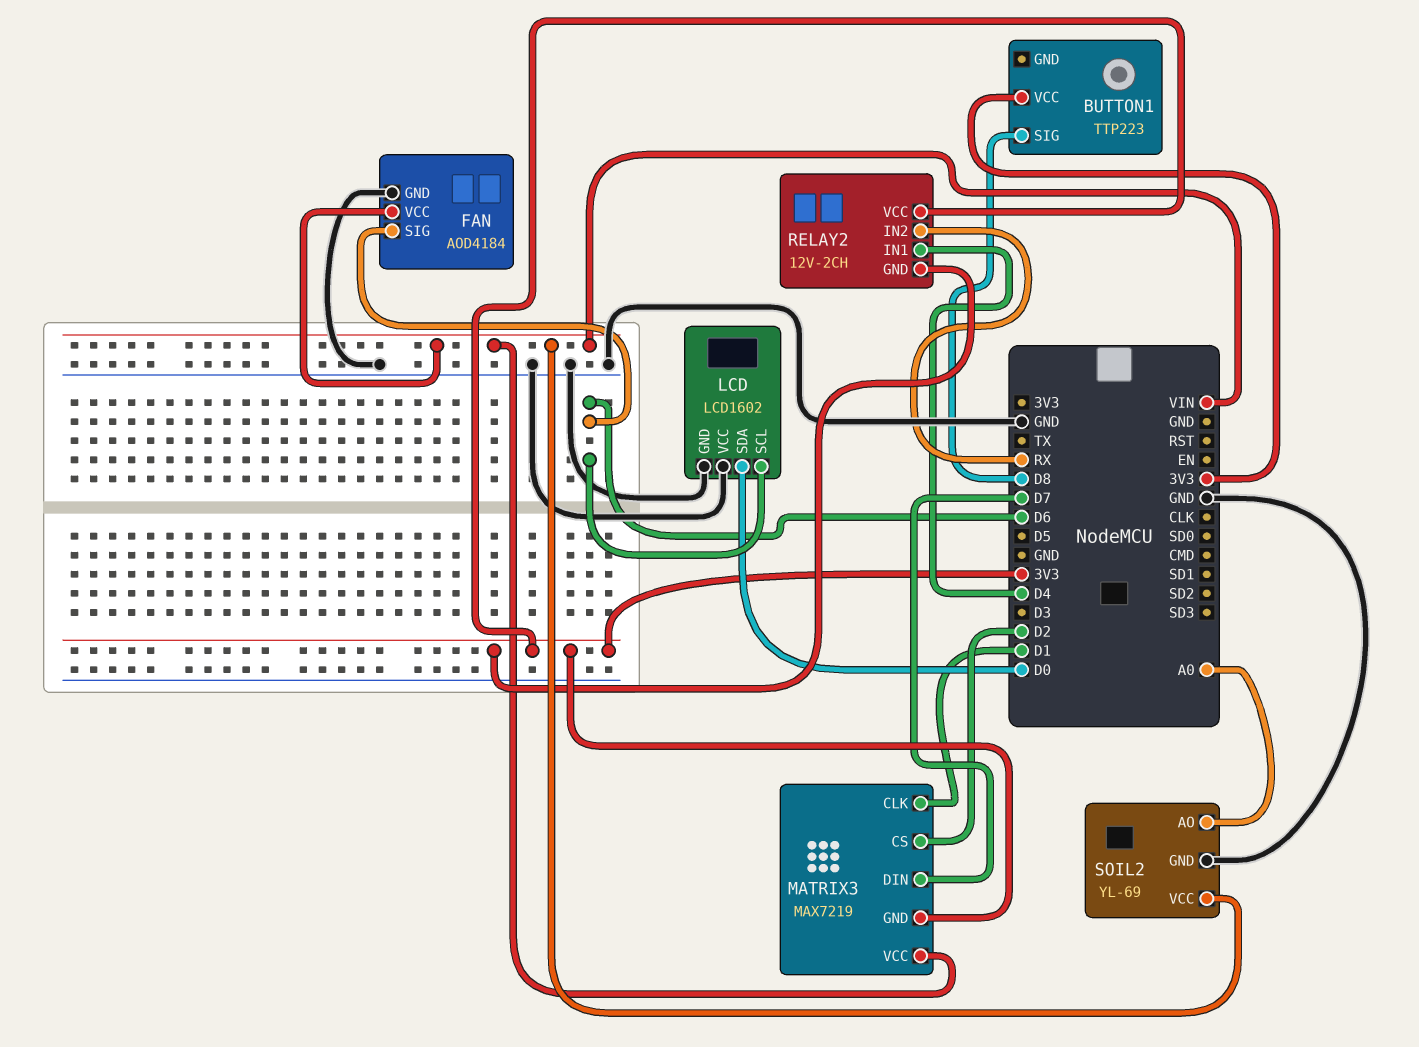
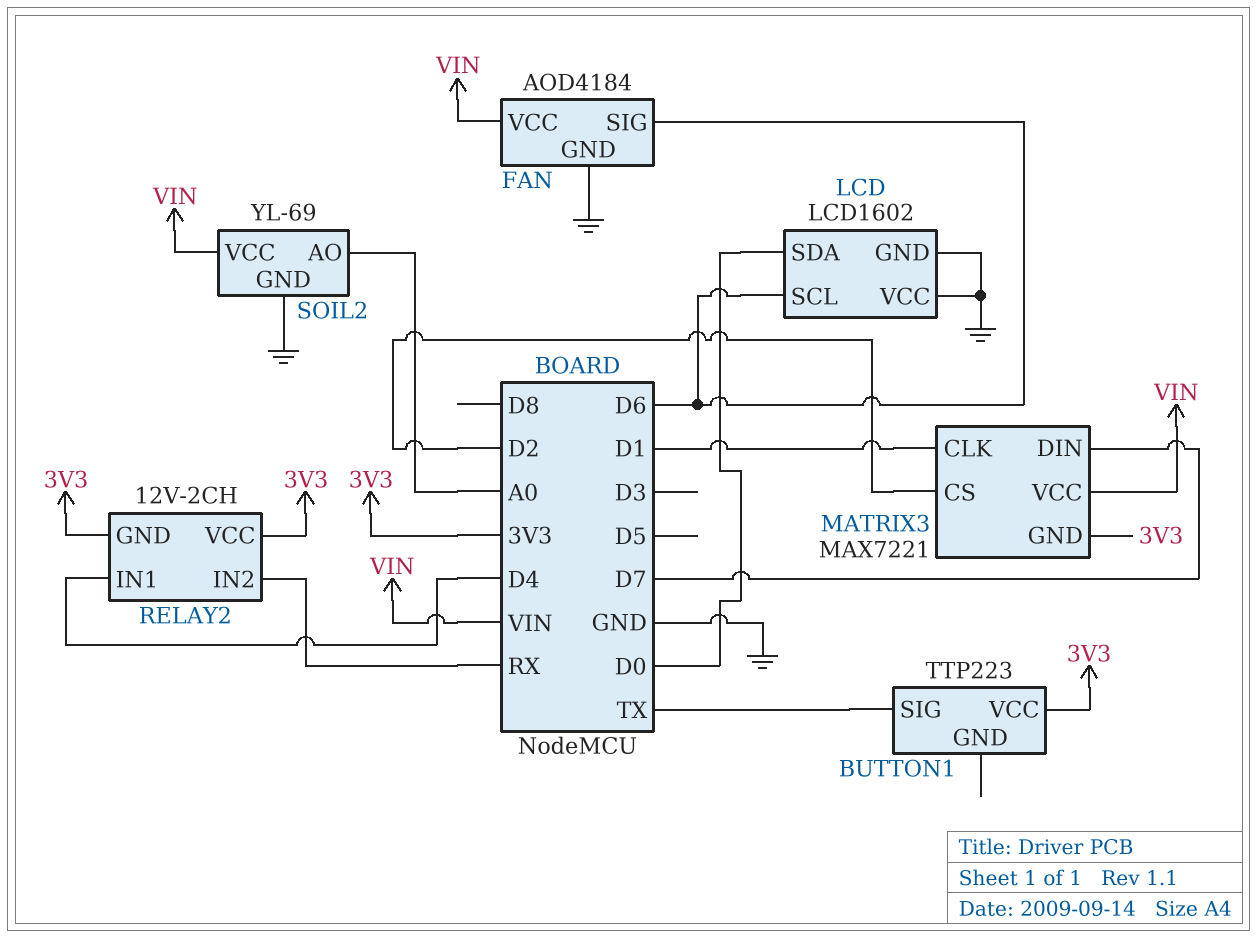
BUTTON1 pin SIG: D8 -> TX
MATRIX3: MAX7219 -> MAX7221

